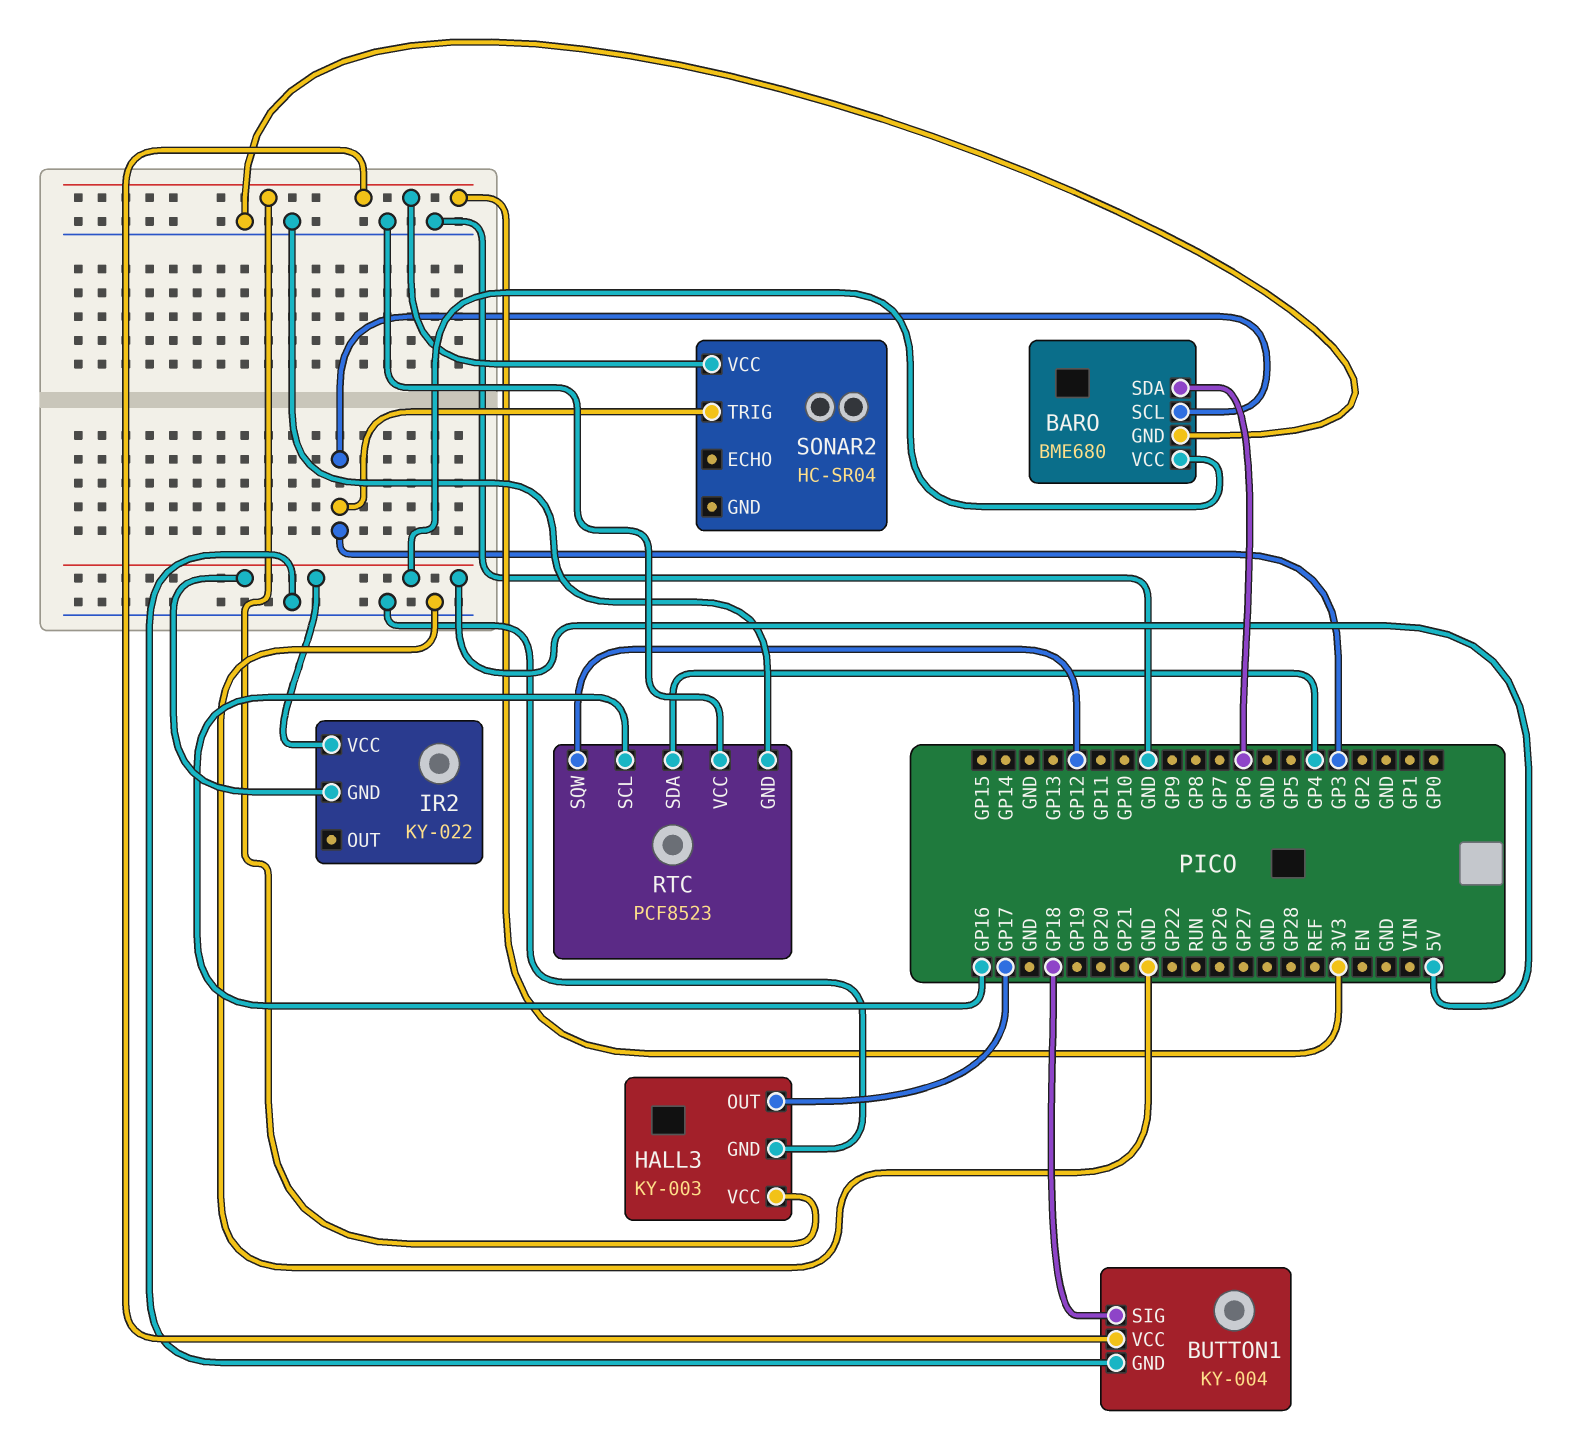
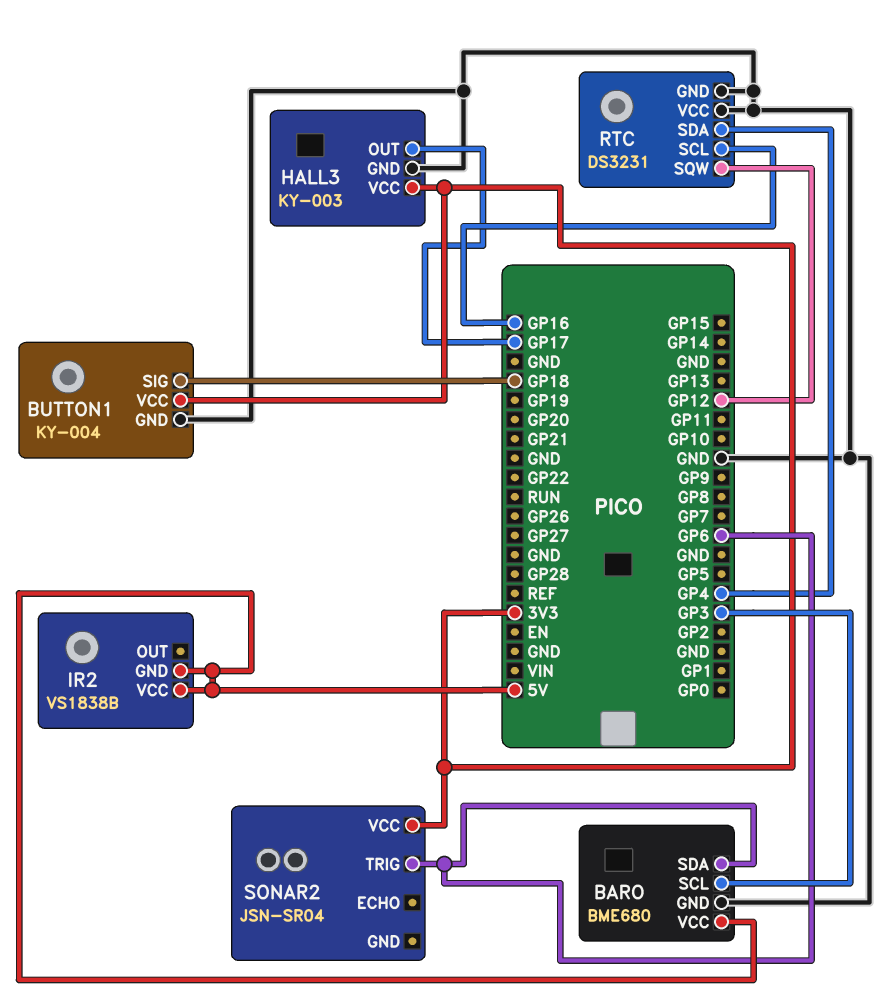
IR2: KY-022 -> VS1838B
RTC: PCF8523 -> DS3231
SONAR2: HC-SR04 -> JSN-SR04
SONAR2 pin TRIG: GP3 -> GP6

